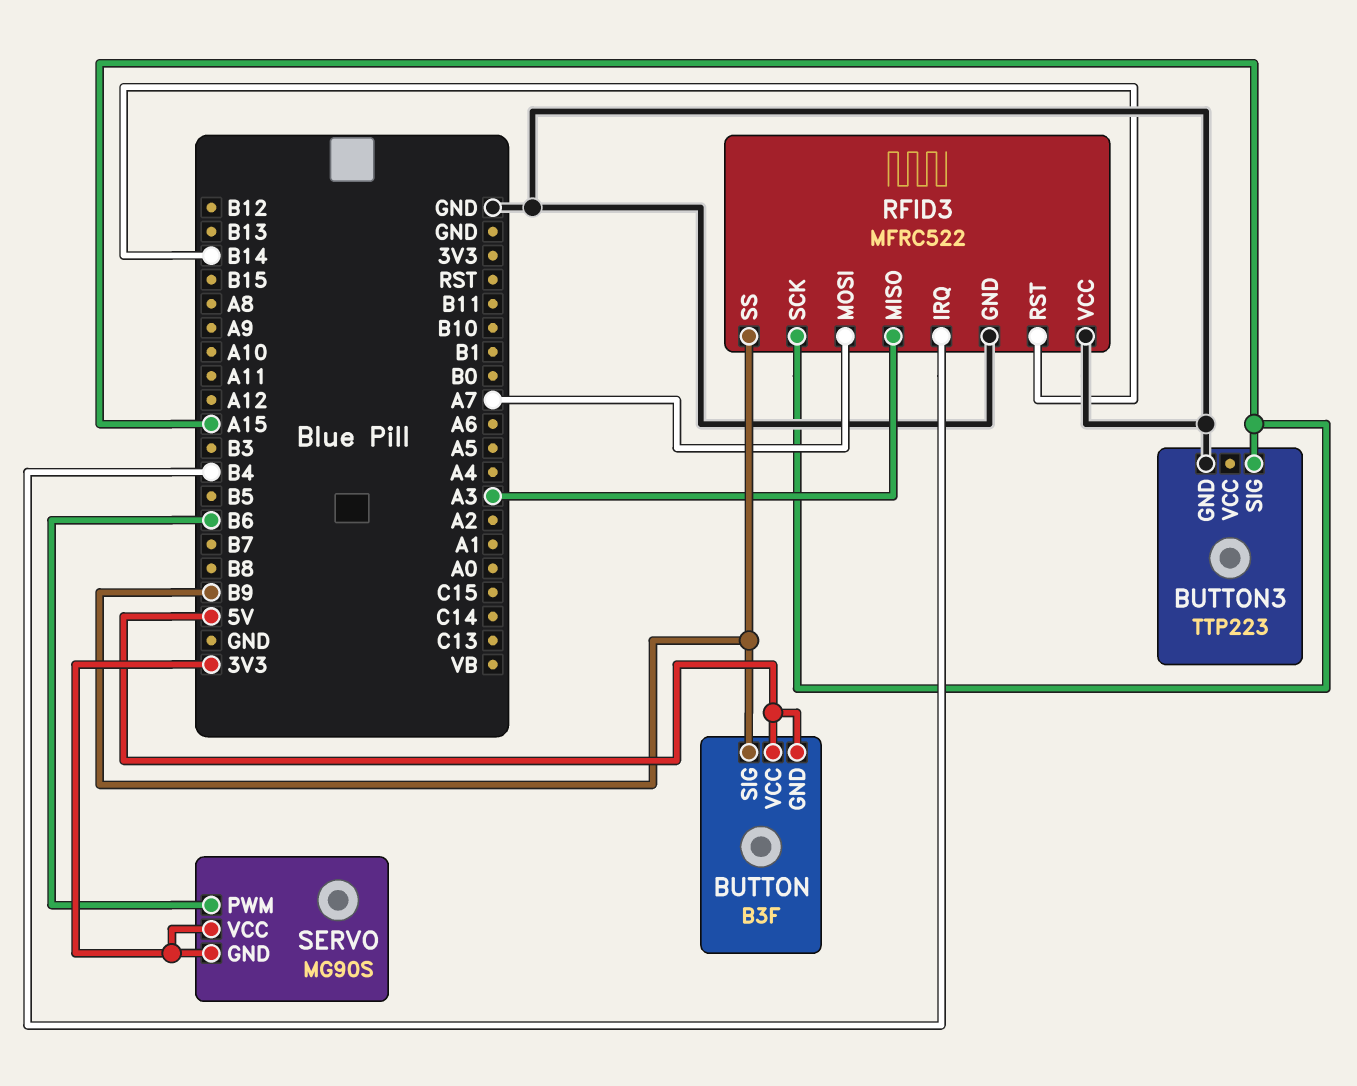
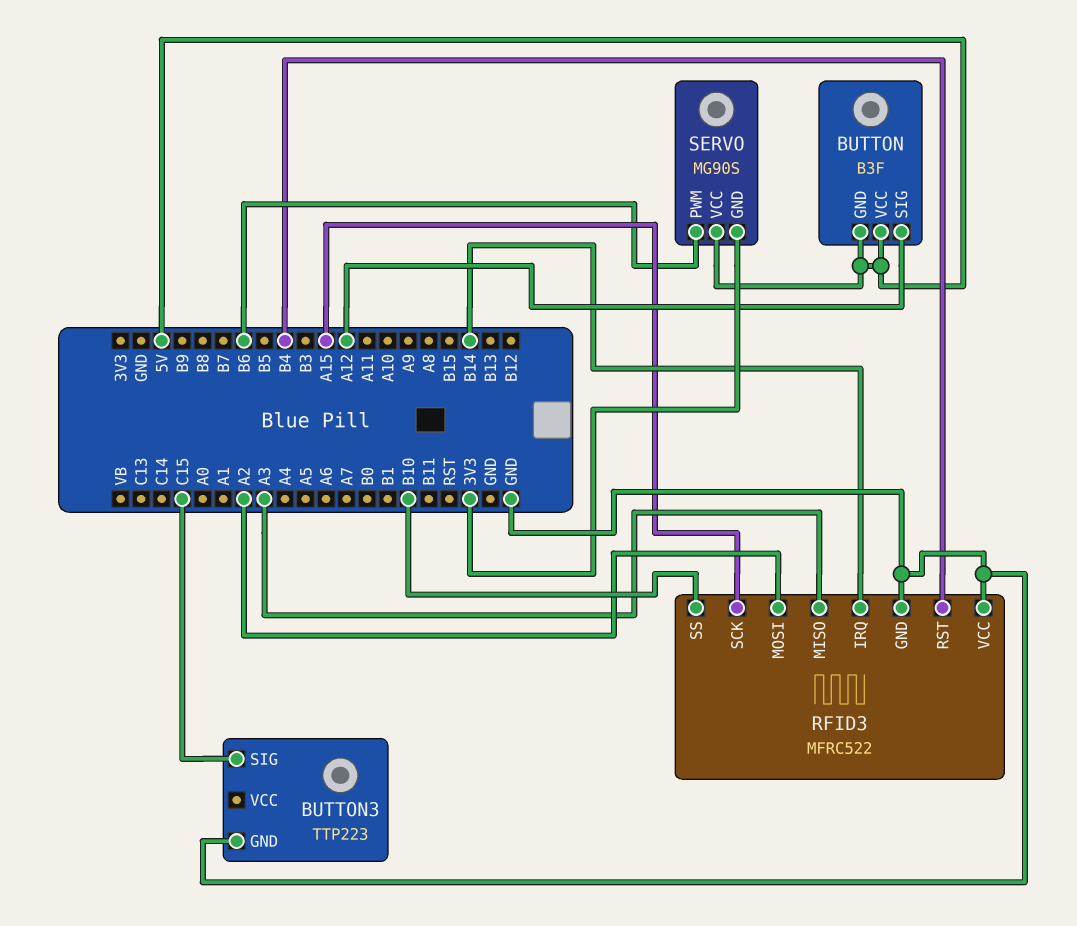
BUTTON pin SIG: B9 -> A12
BUTTON3 pin SIG: A15 -> C15
RFID3 pin IRQ: B4 -> B14
RFID3 pin MOSI: A7 -> A2
RFID3 pin RST: B14 -> B4
RFID3 pin SS: B9 -> B10
SERVO pin VCC: 3V3 -> 5V

